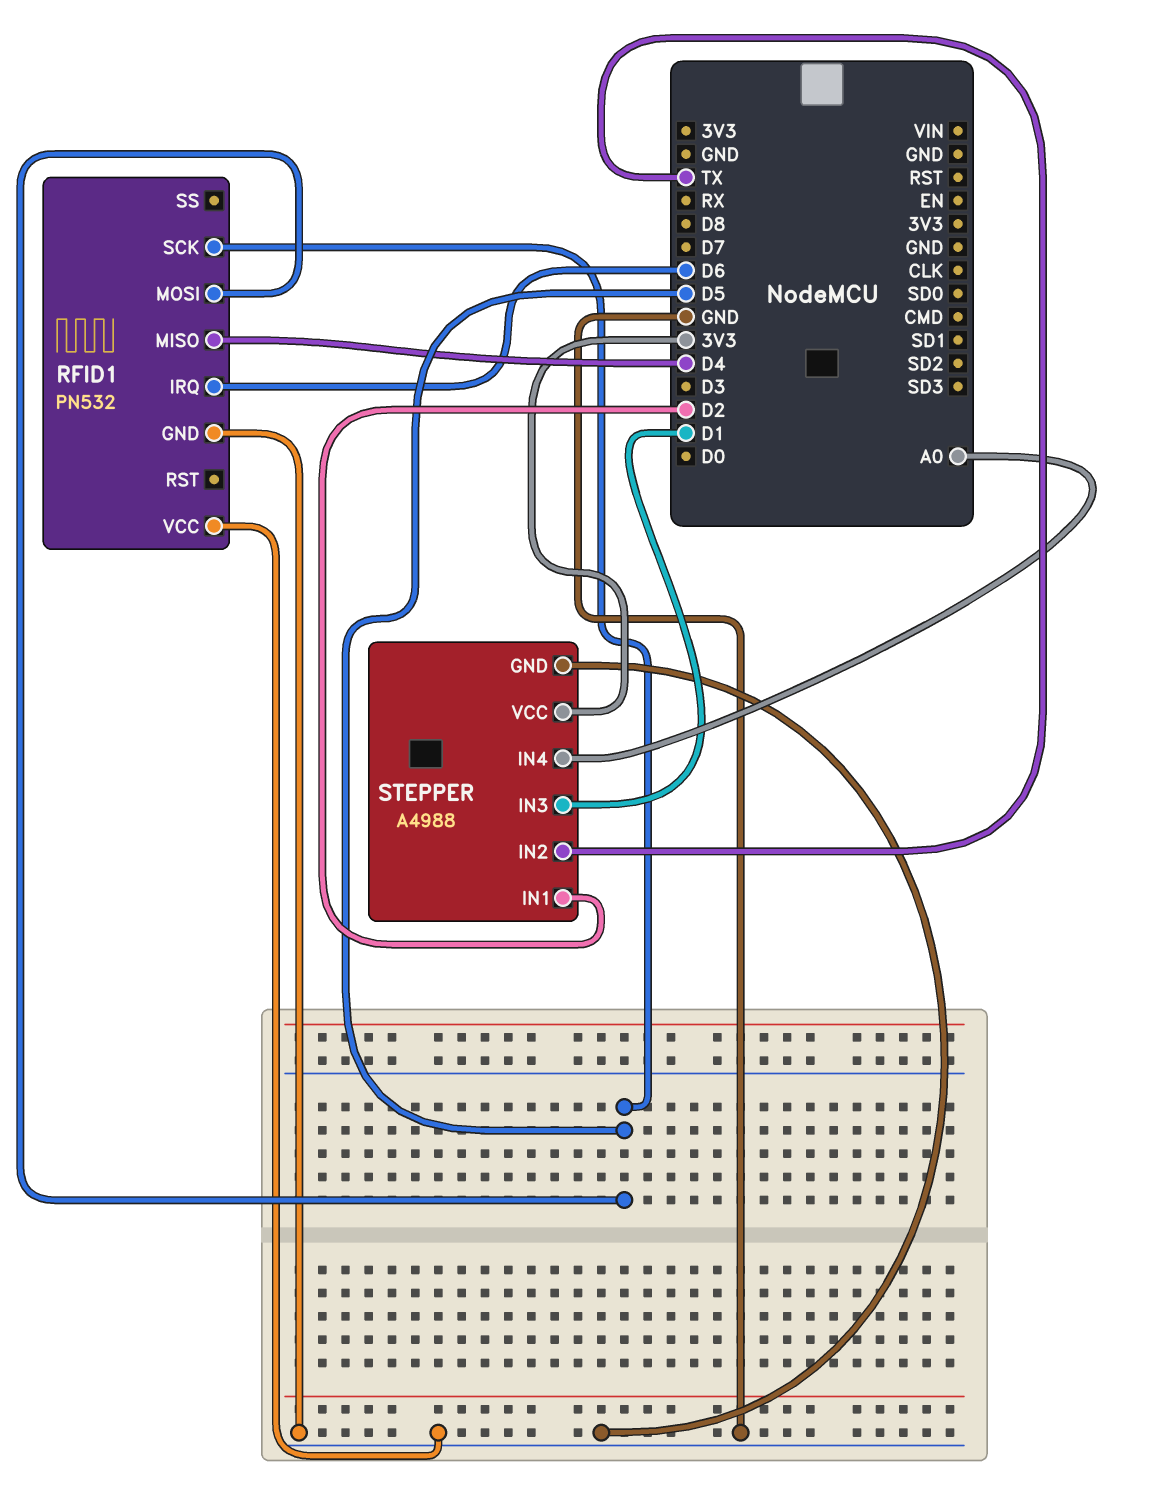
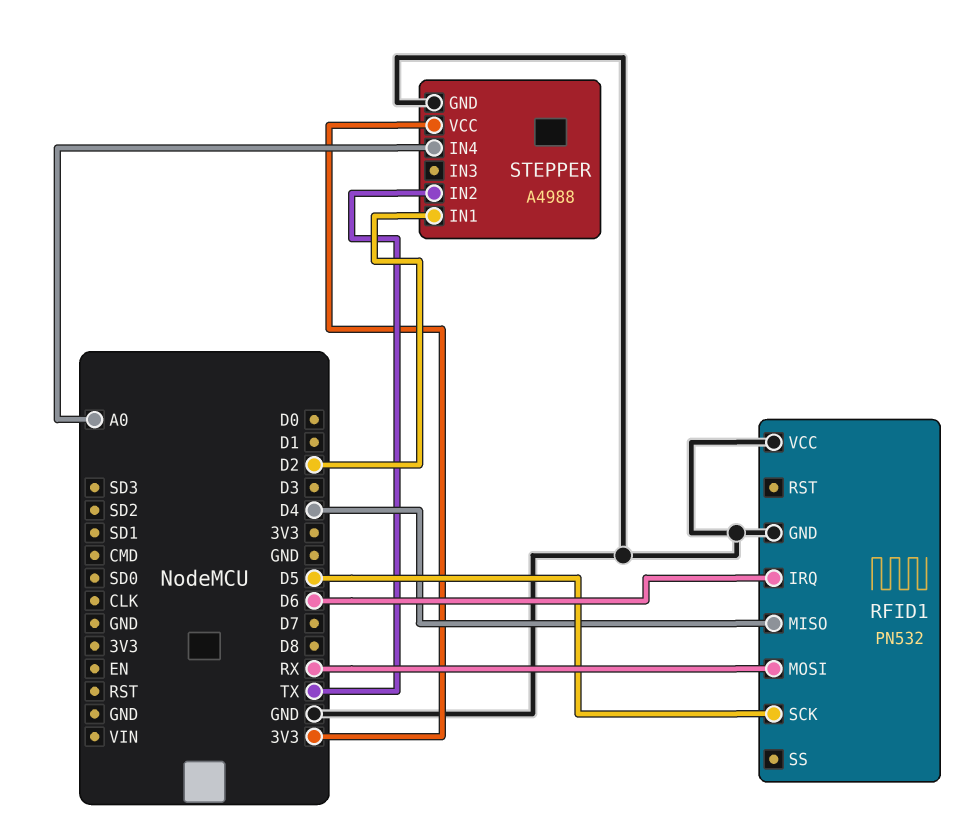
RFID1 pin MOSI: D5 -> RX
STEPPER pin IN3: D1 -> none

